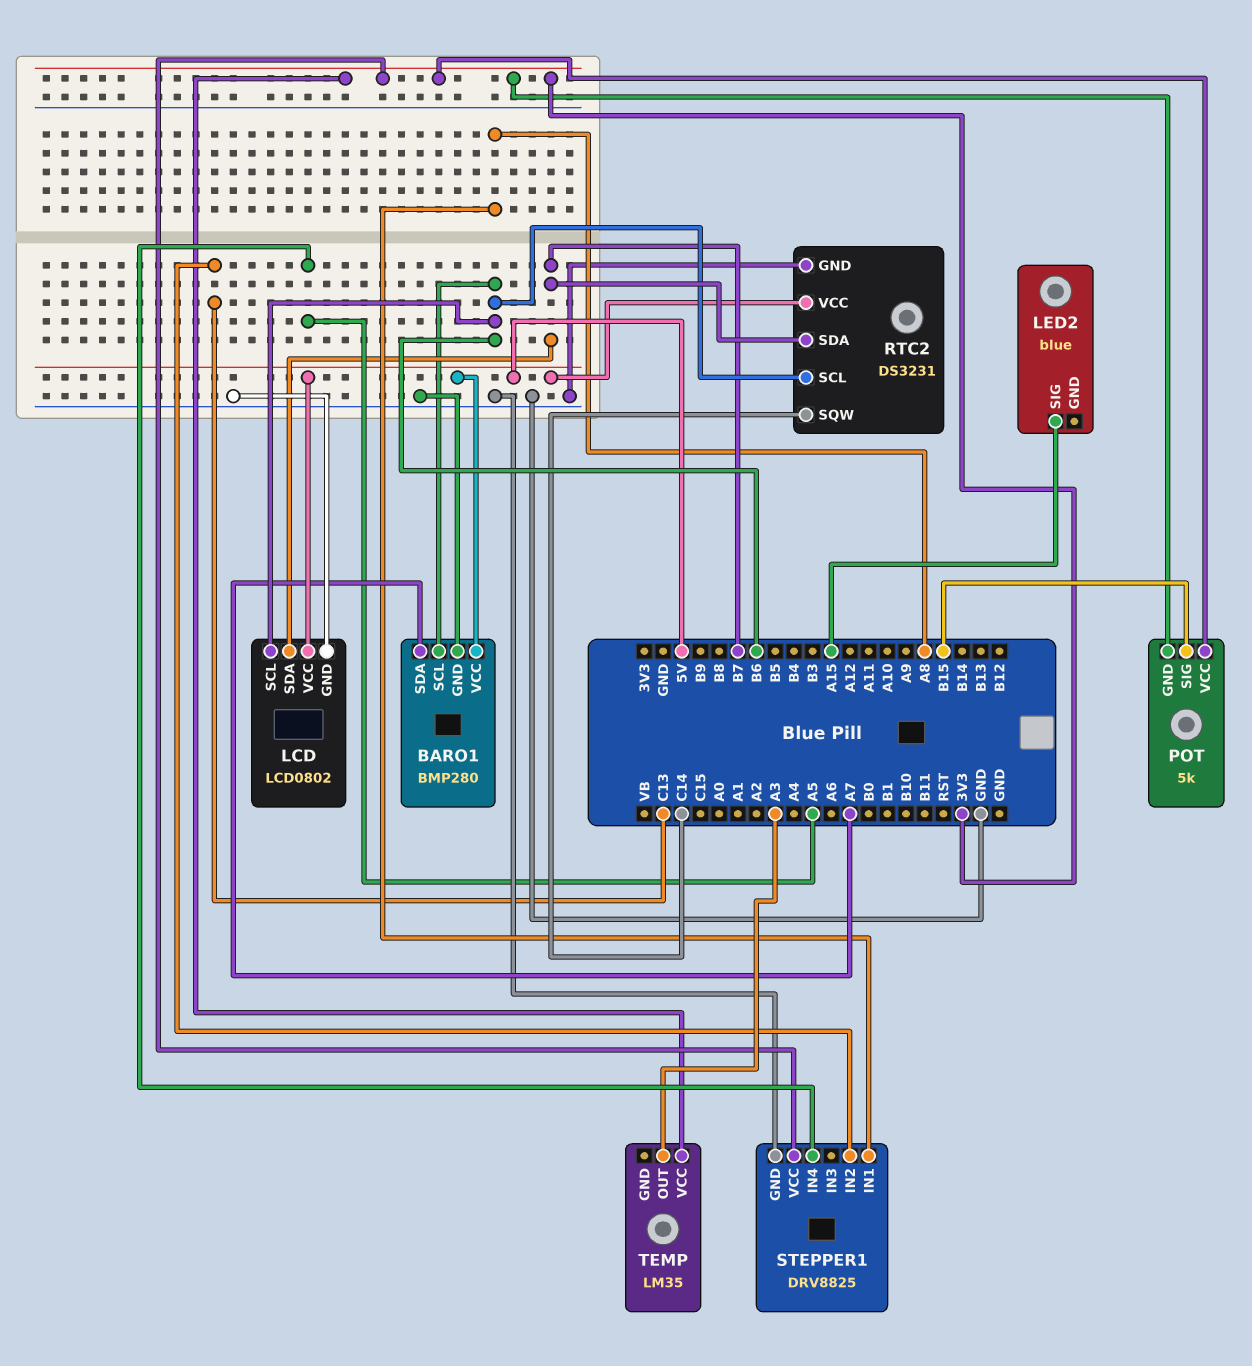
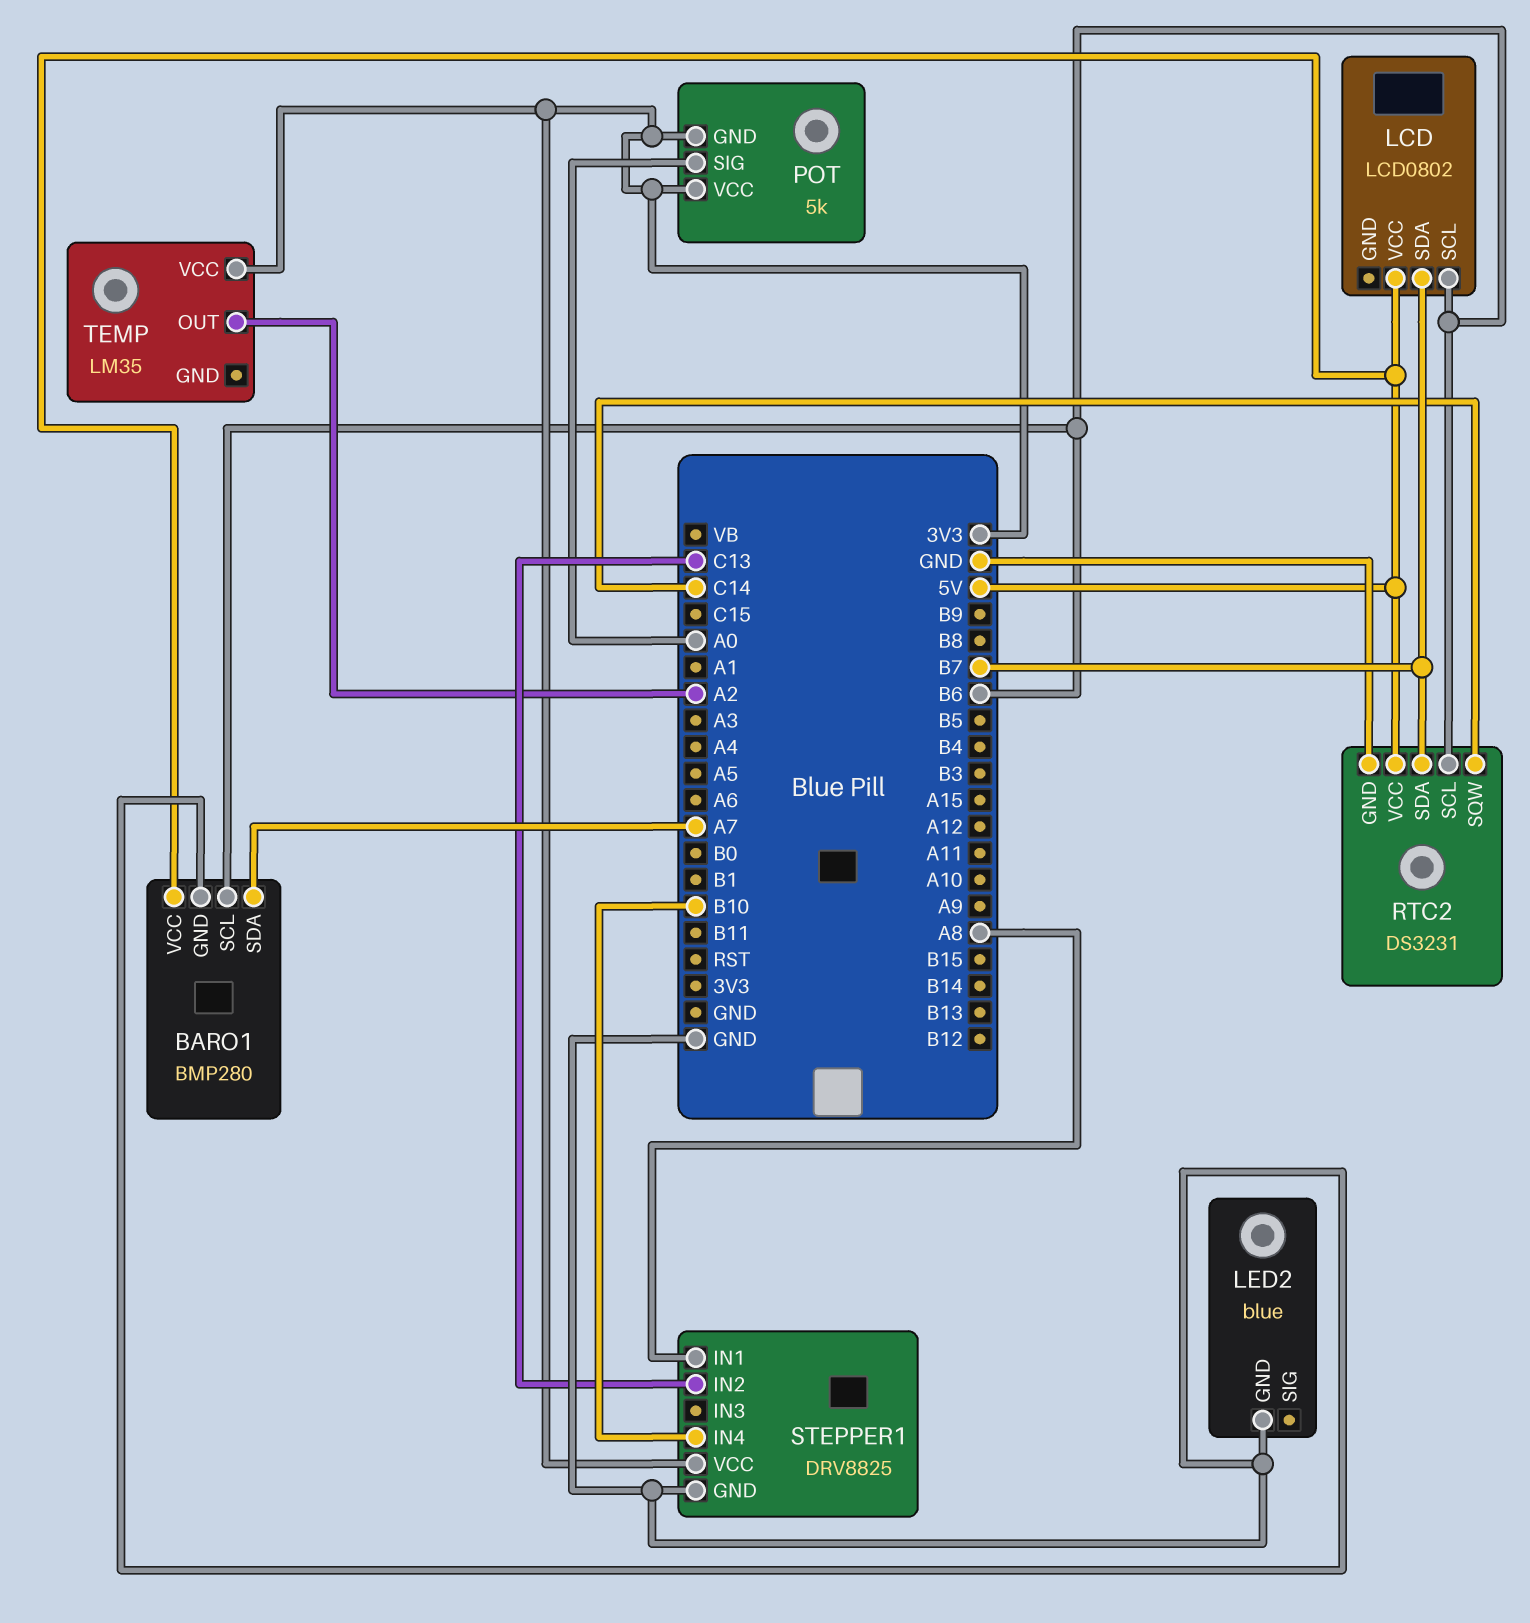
LCD pin GND: GND -> none
LED2 pin GND: none -> GND
LED2 pin SIG: A15 -> none
POT pin SIG: B15 -> A0
STEPPER1 pin IN4: A5 -> B10
TEMP pin OUT: A3 -> A2

